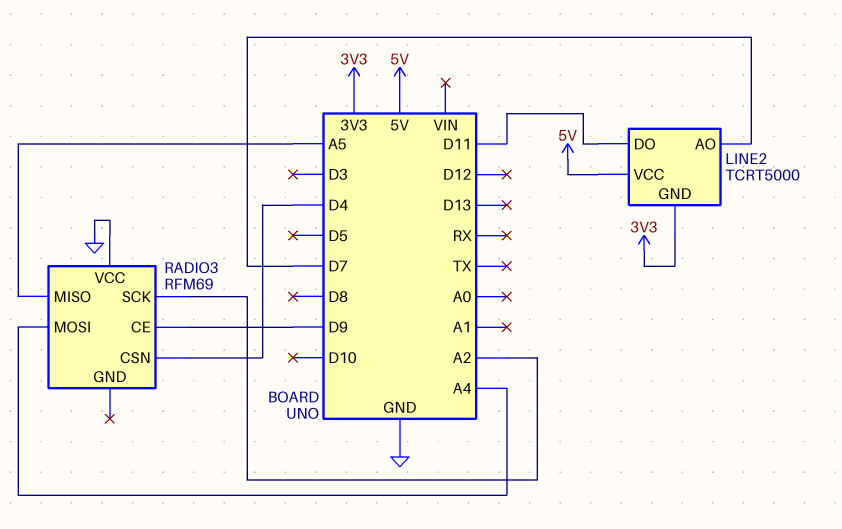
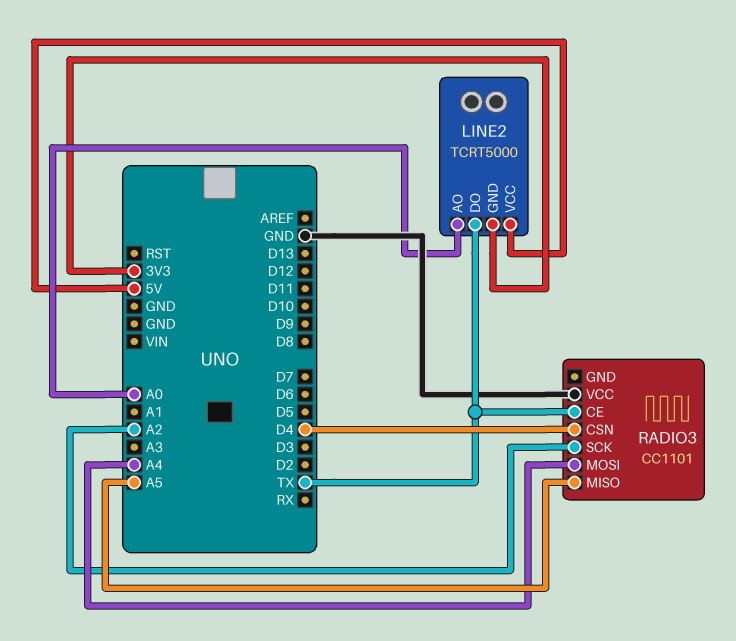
LINE2 pin AO: D7 -> A0
LINE2 pin DO: D11 -> TX
RADIO3: RFM69 -> CC1101
RADIO3 pin CE: D9 -> TX

